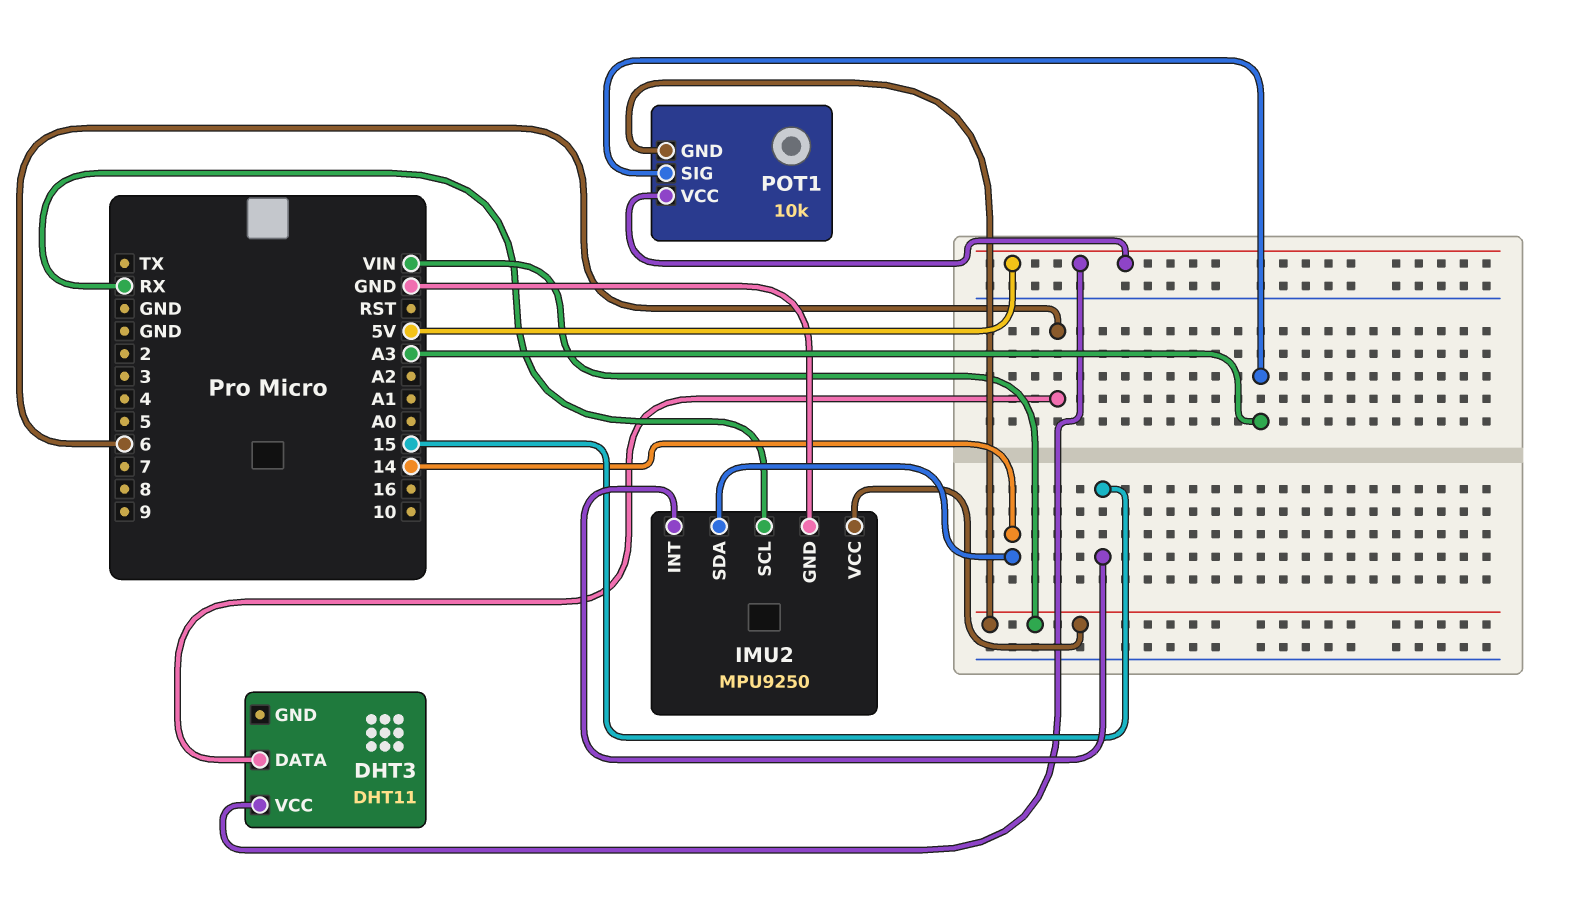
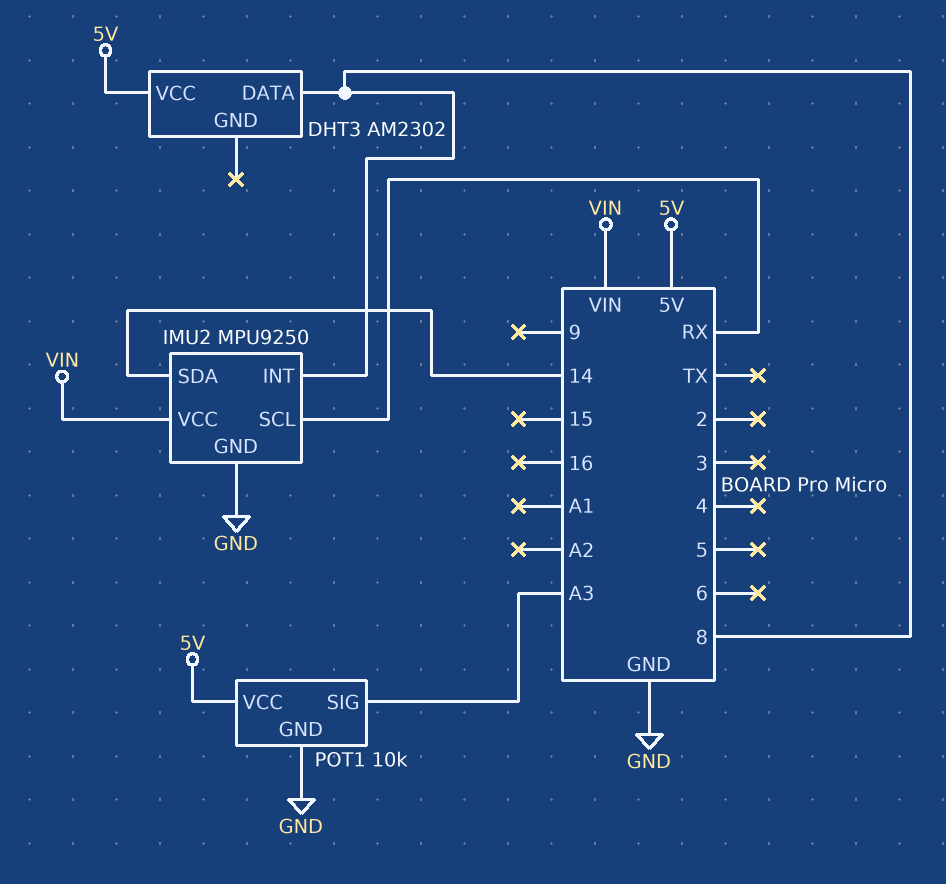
DHT3: DHT11 -> AM2302
DHT3 pin DATA: 6 -> 8
IMU2 pin INT: 15 -> 8
POT1 pin GND: VIN -> GND

